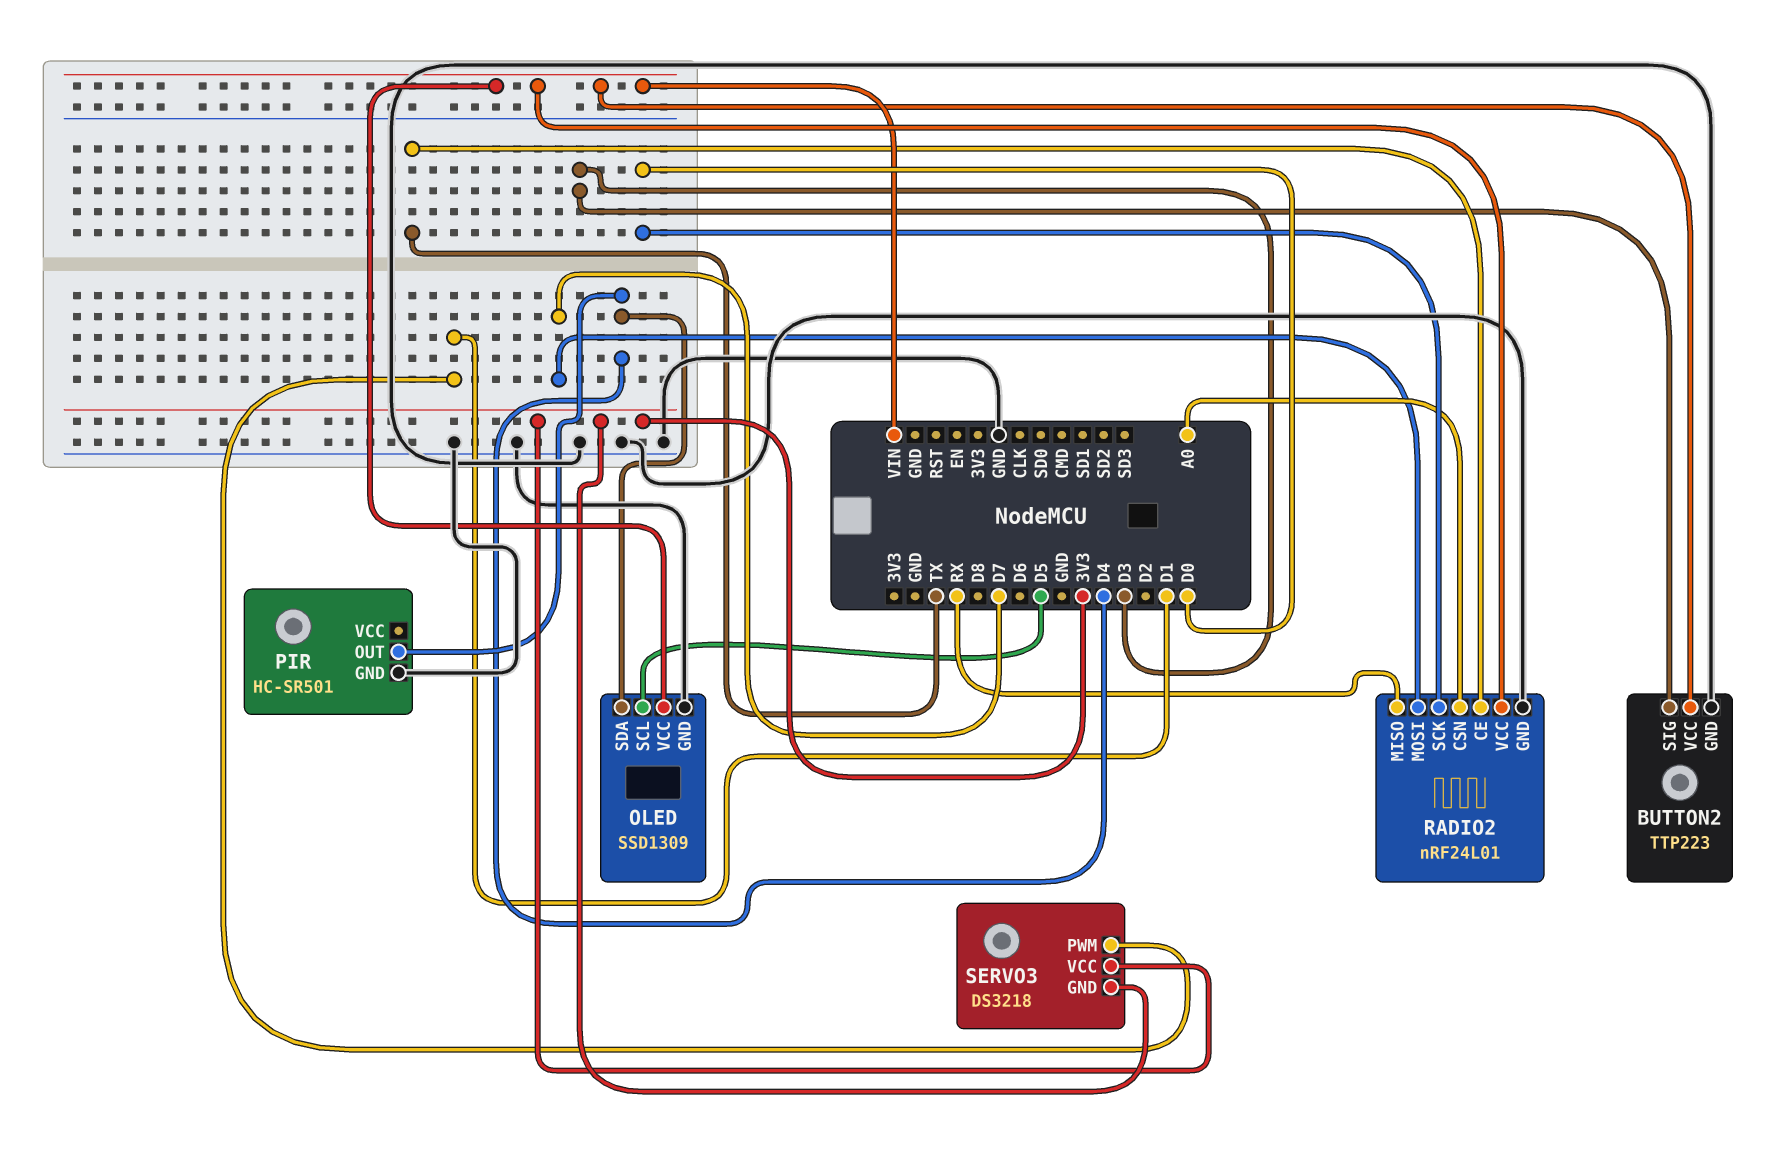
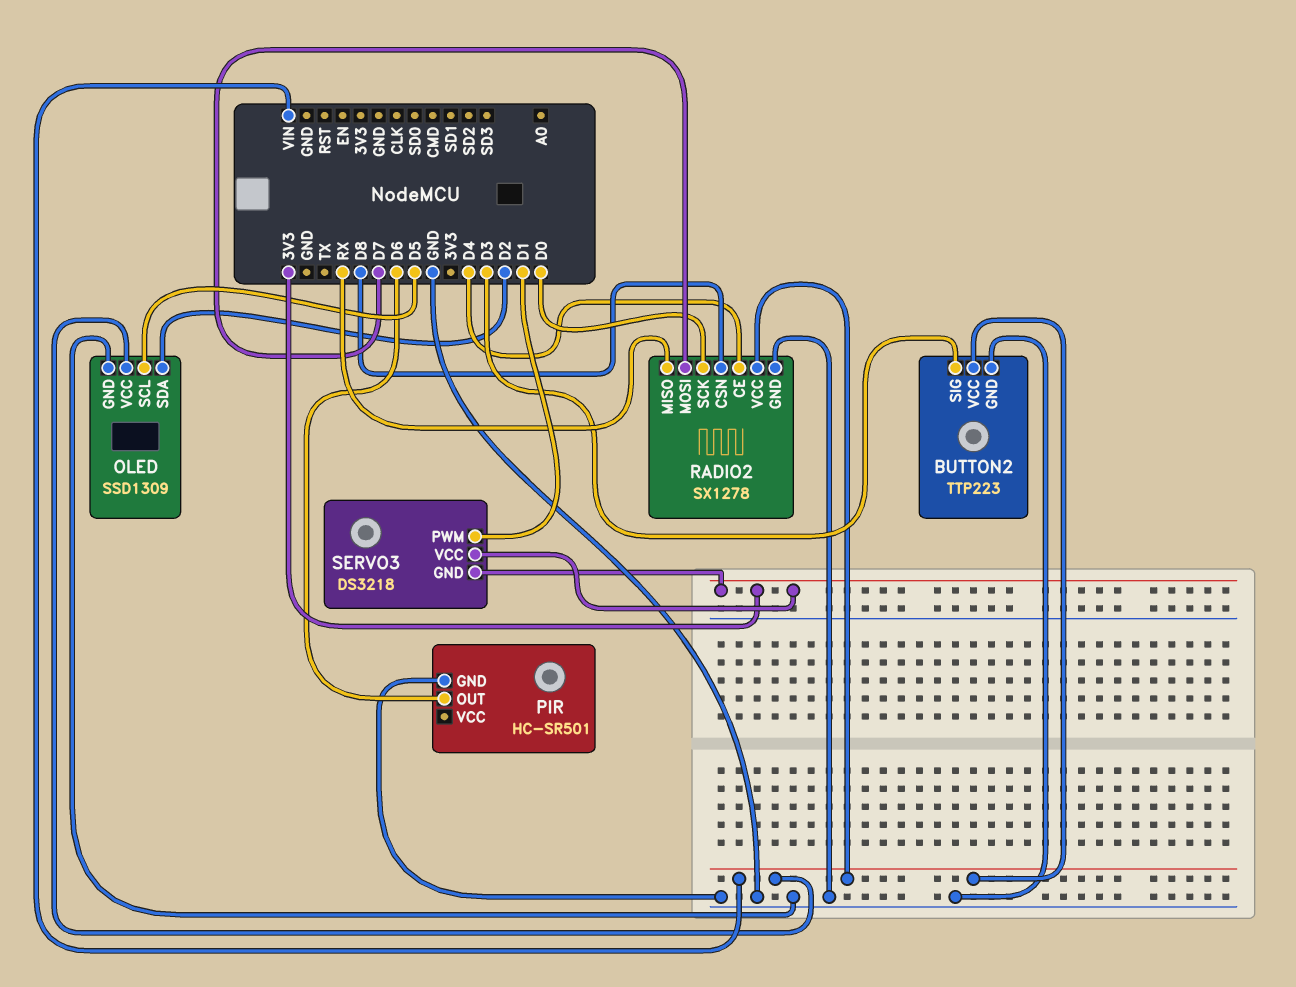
OLED pin SDA: D4 -> D2
PIR pin OUT: D4 -> D6
RADIO2: nRF24L01 -> SX1278
RADIO2 pin CE: TX -> D4
RADIO2 pin CSN: A0 -> D8

